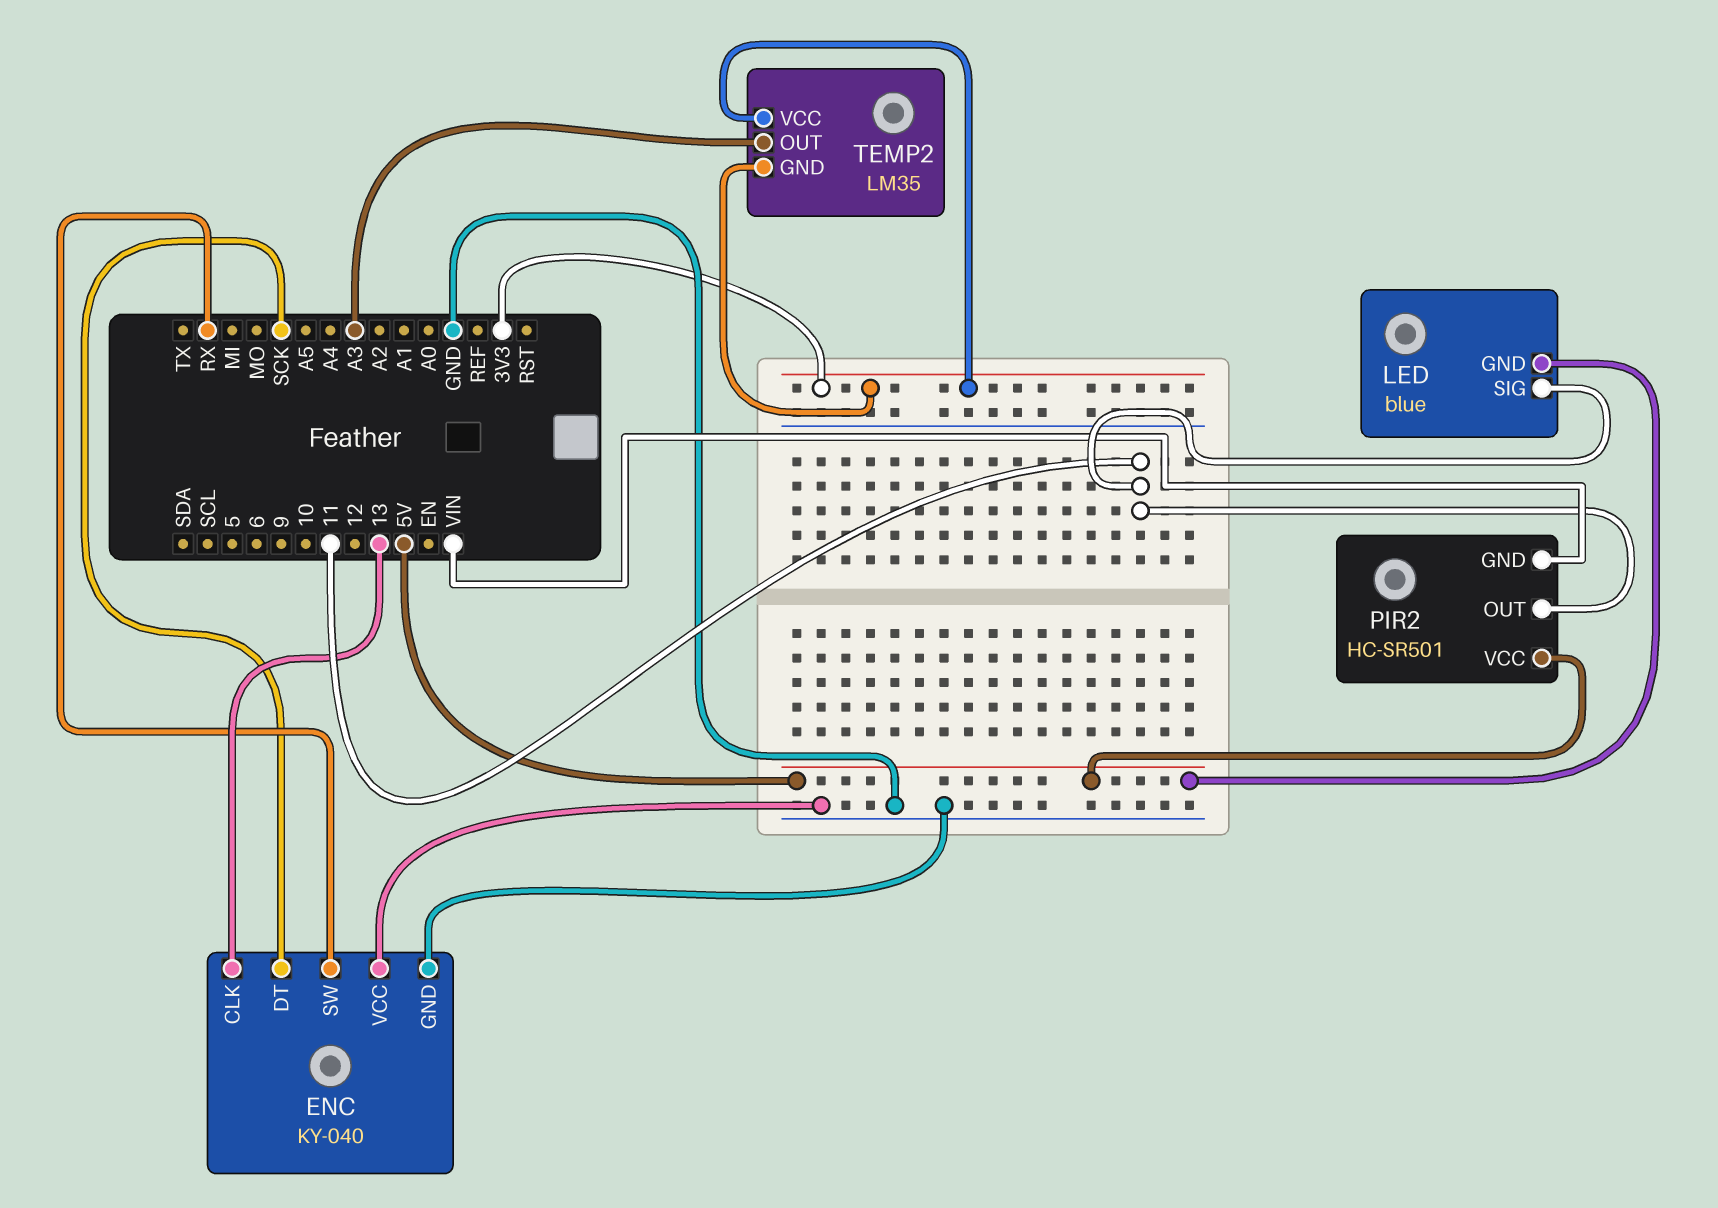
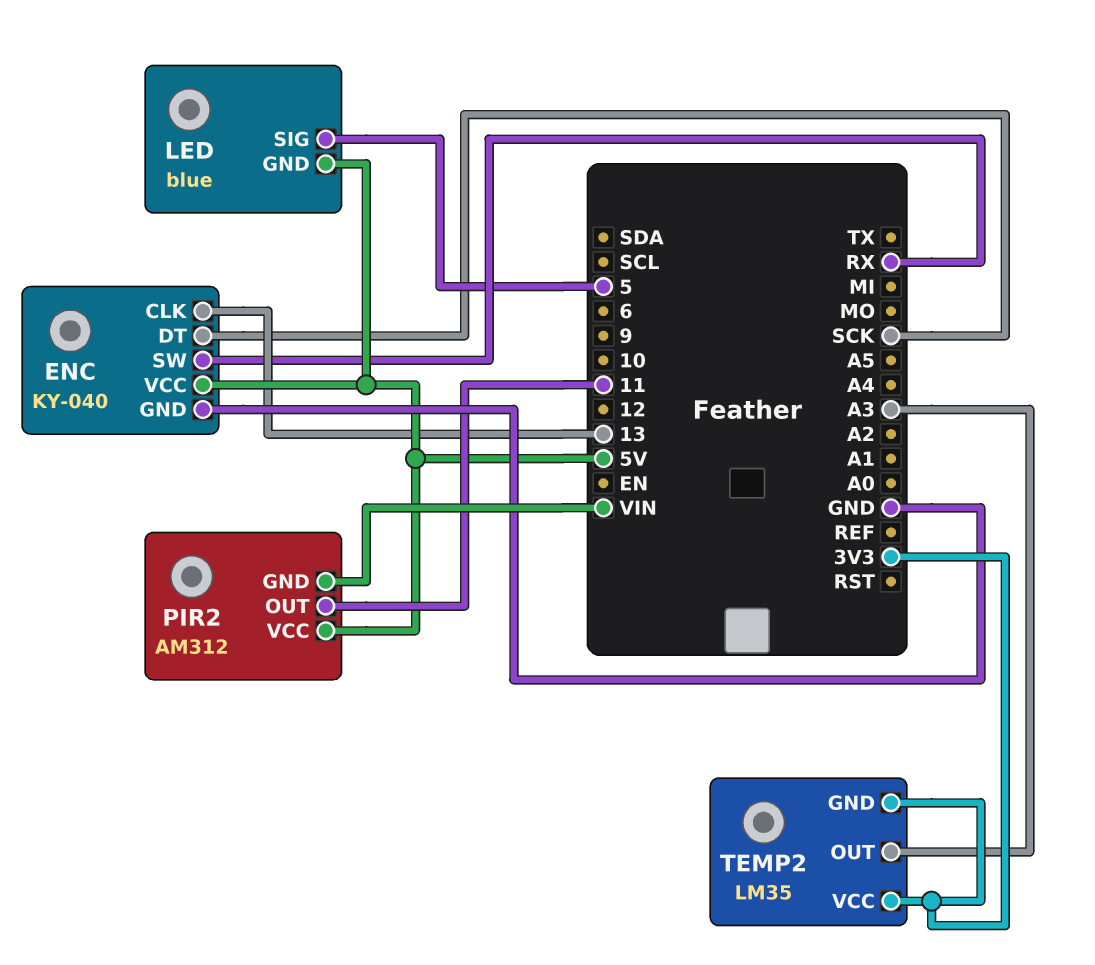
ENC pin VCC: GND -> 5V
LED pin SIG: 11 -> 5
PIR2: HC-SR501 -> AM312

